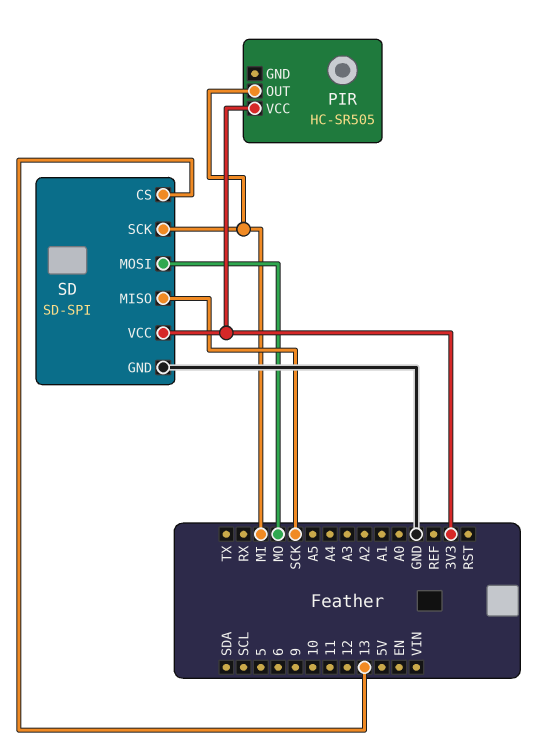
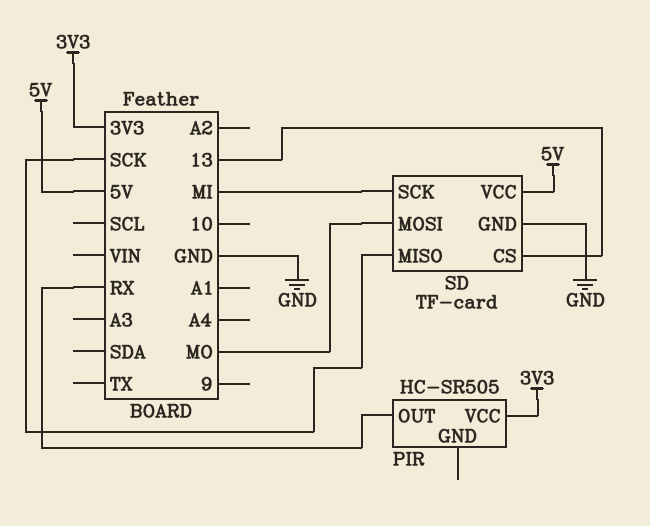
PIR pin OUT: MI -> RX
SD: SD-SPI -> TF-card
SD pin VCC: 3V3 -> 5V

